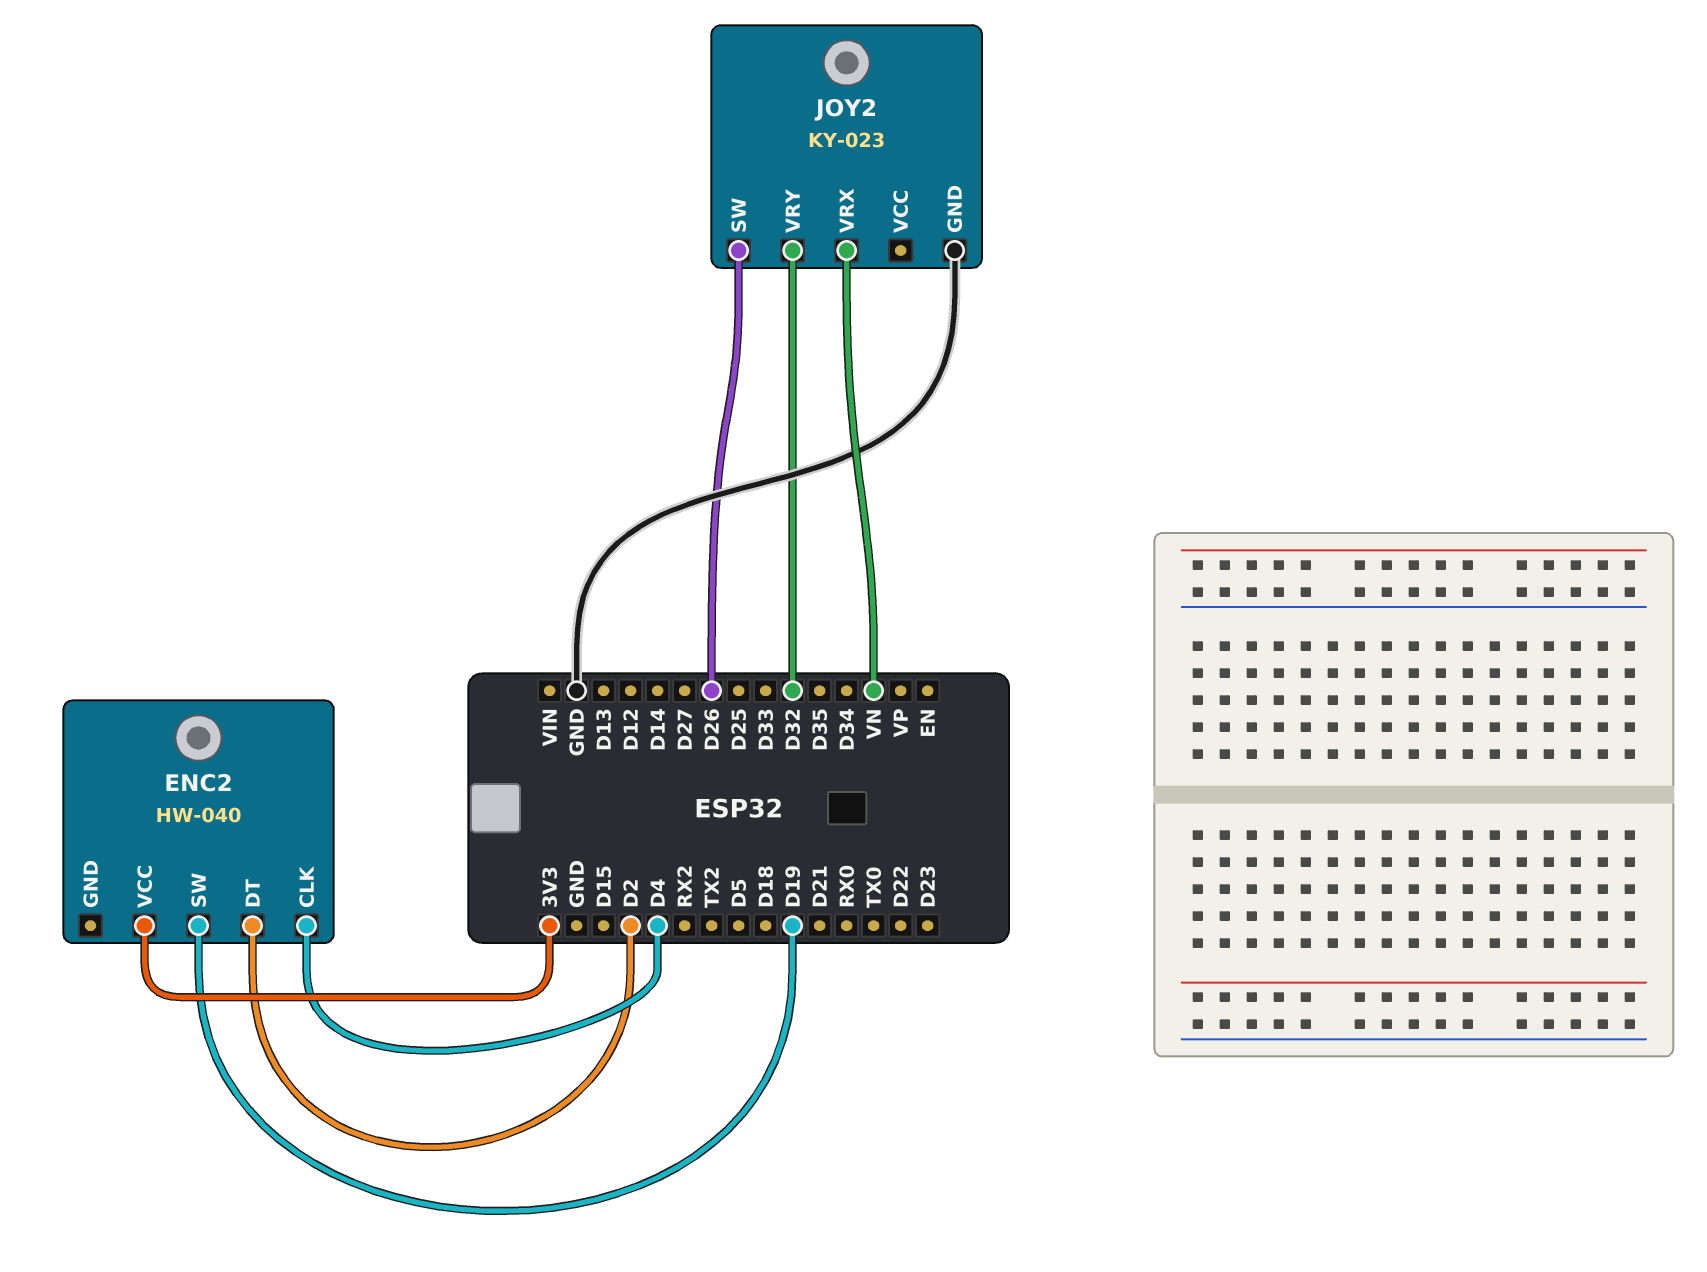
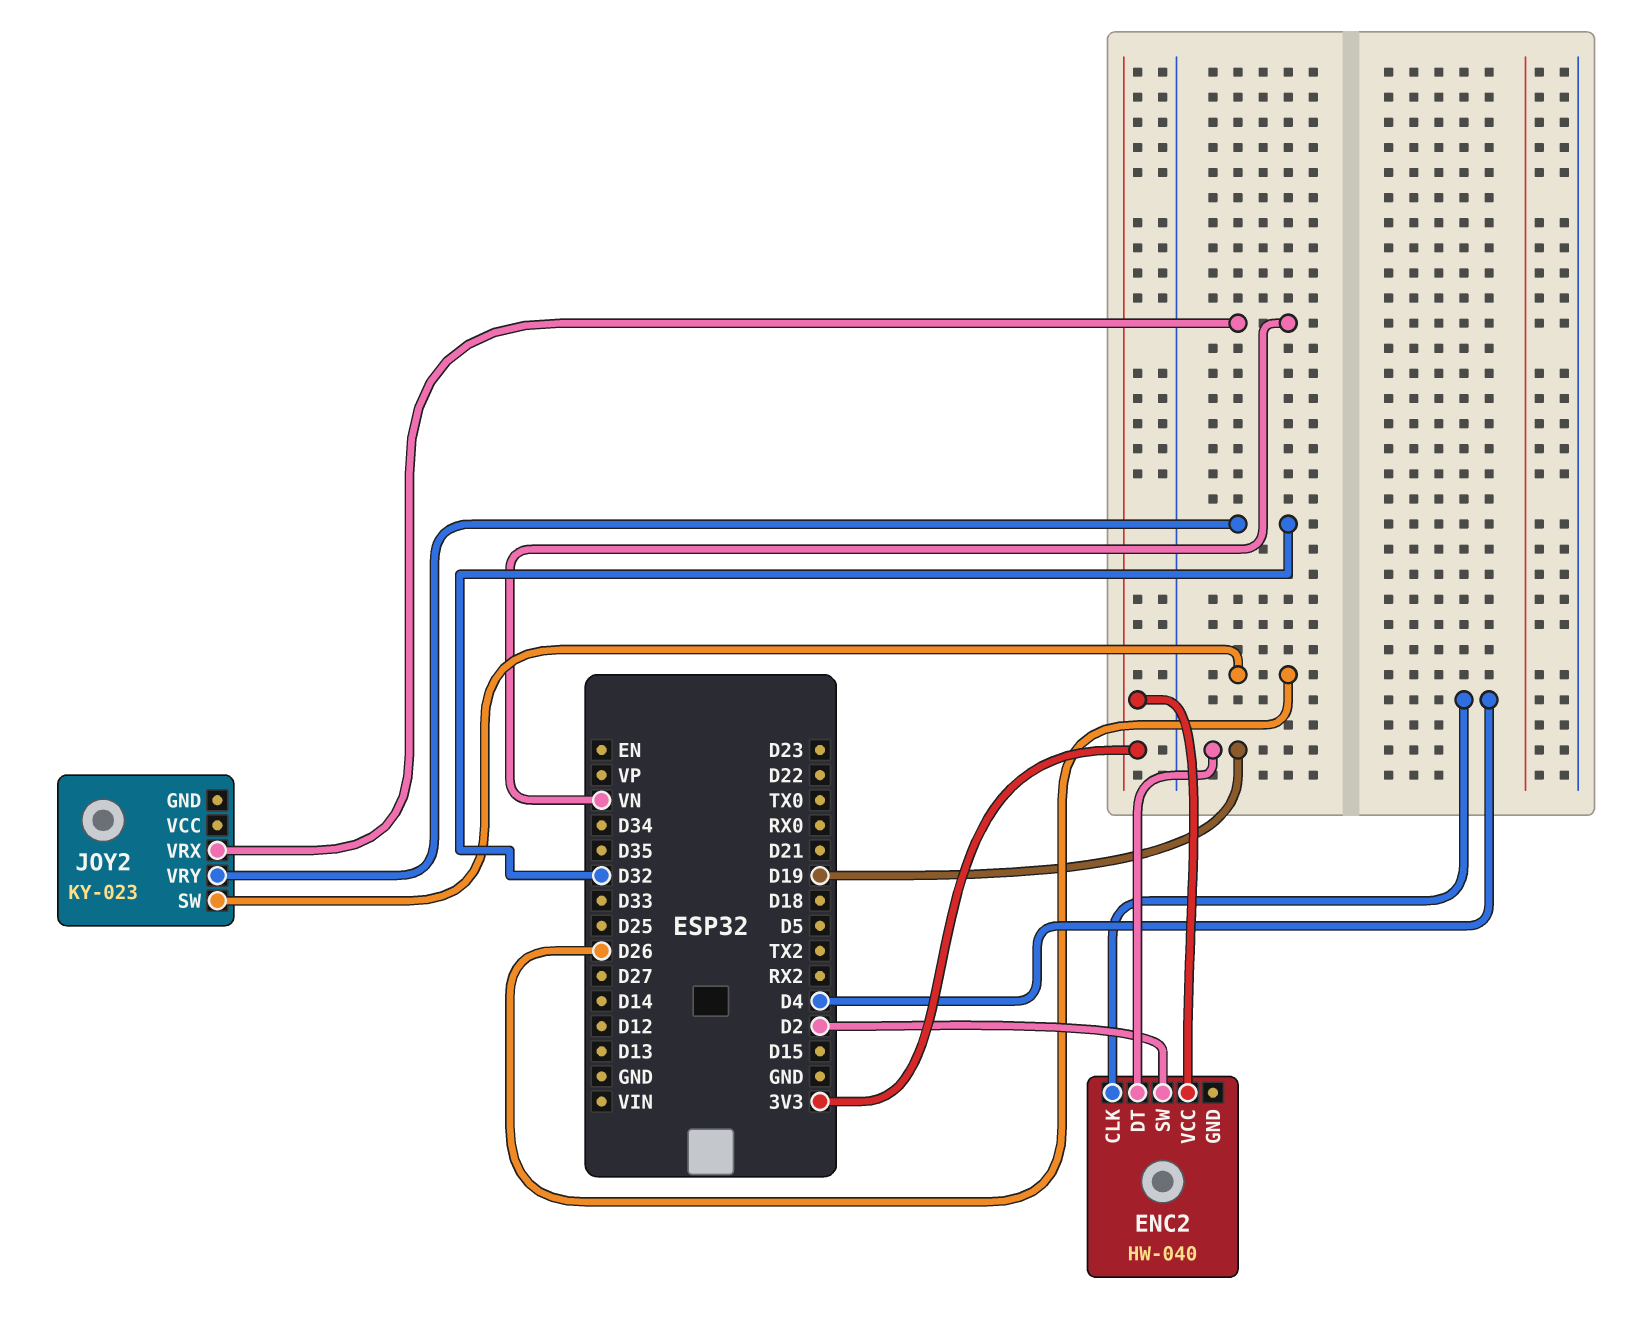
ENC2 pin DT: D2 -> D19
ENC2 pin SW: D19 -> D2
JOY2 pin GND: GND -> none

